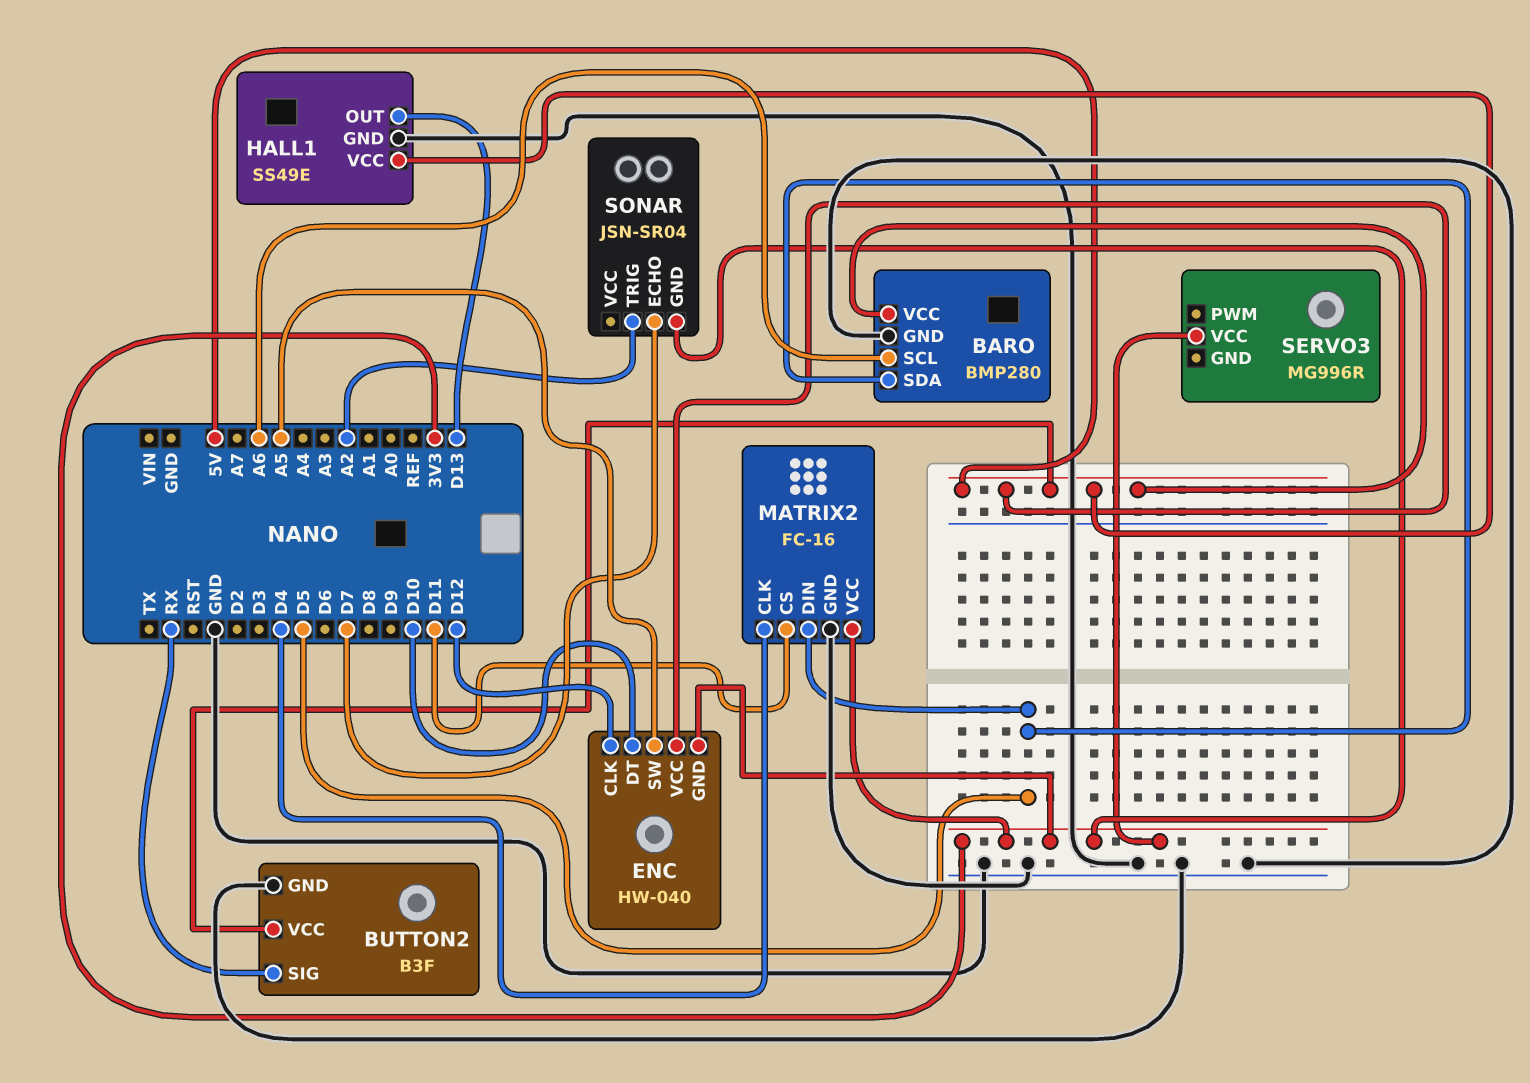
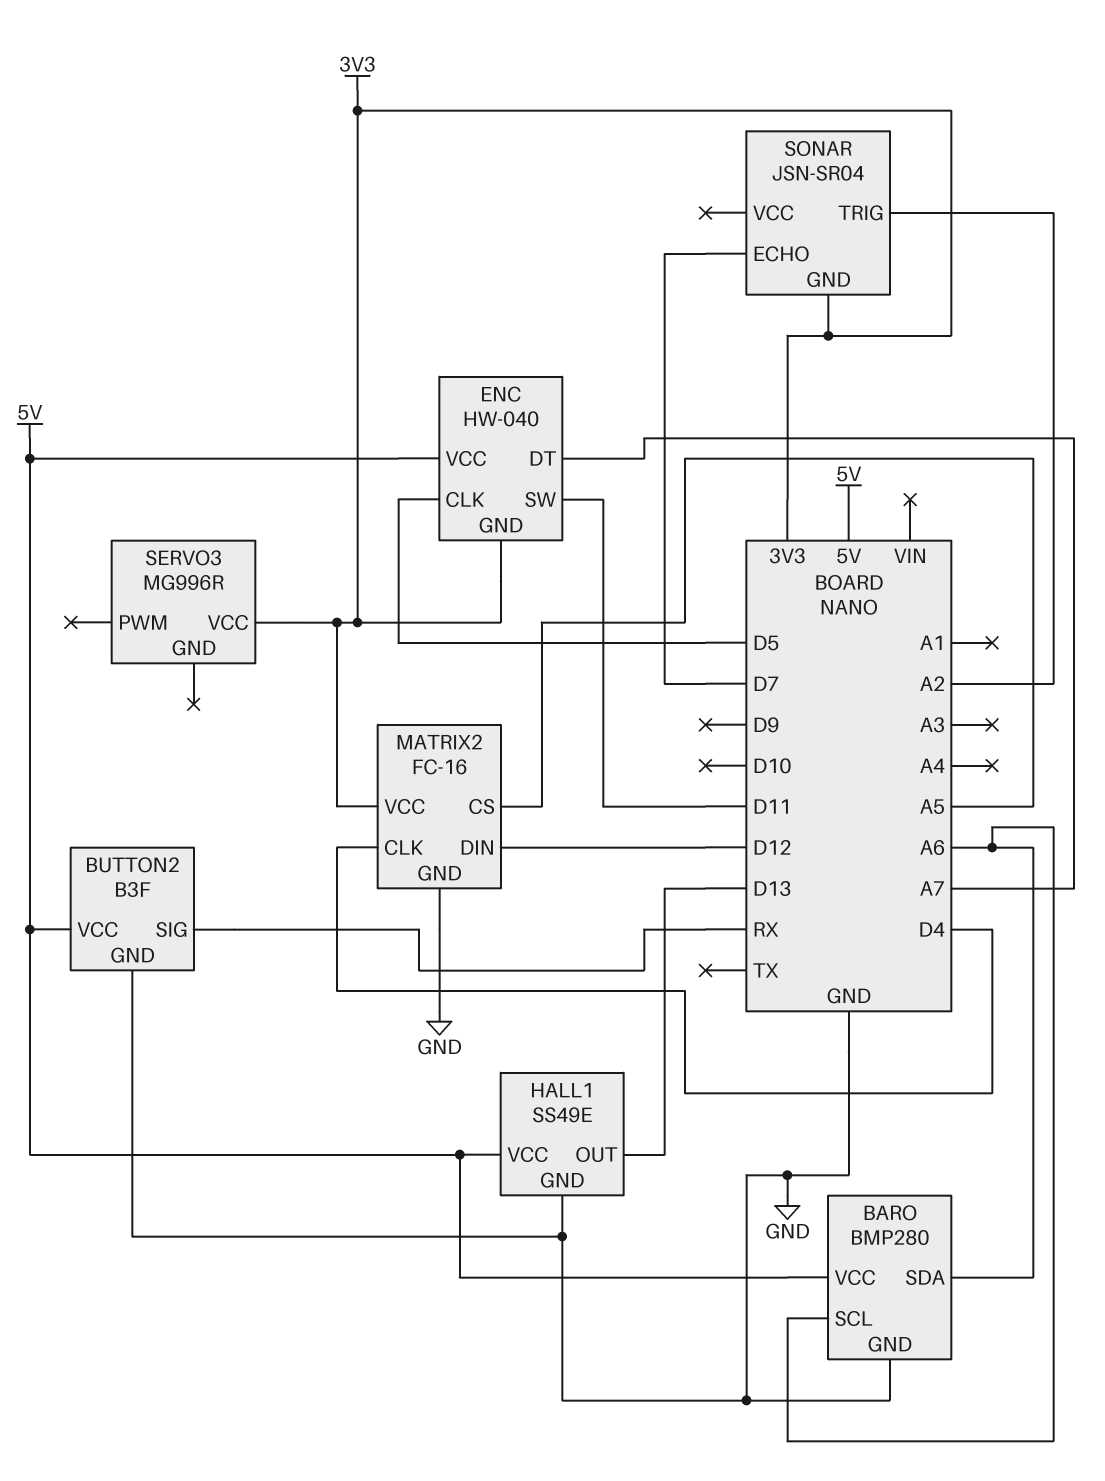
BARO pin SDA: D5 -> A6
ENC pin CLK: D12 -> D5
ENC pin DT: D10 -> A7
ENC pin SW: A5 -> D11
MATRIX2 pin CS: D11 -> A5
MATRIX2 pin DIN: D5 -> D12

